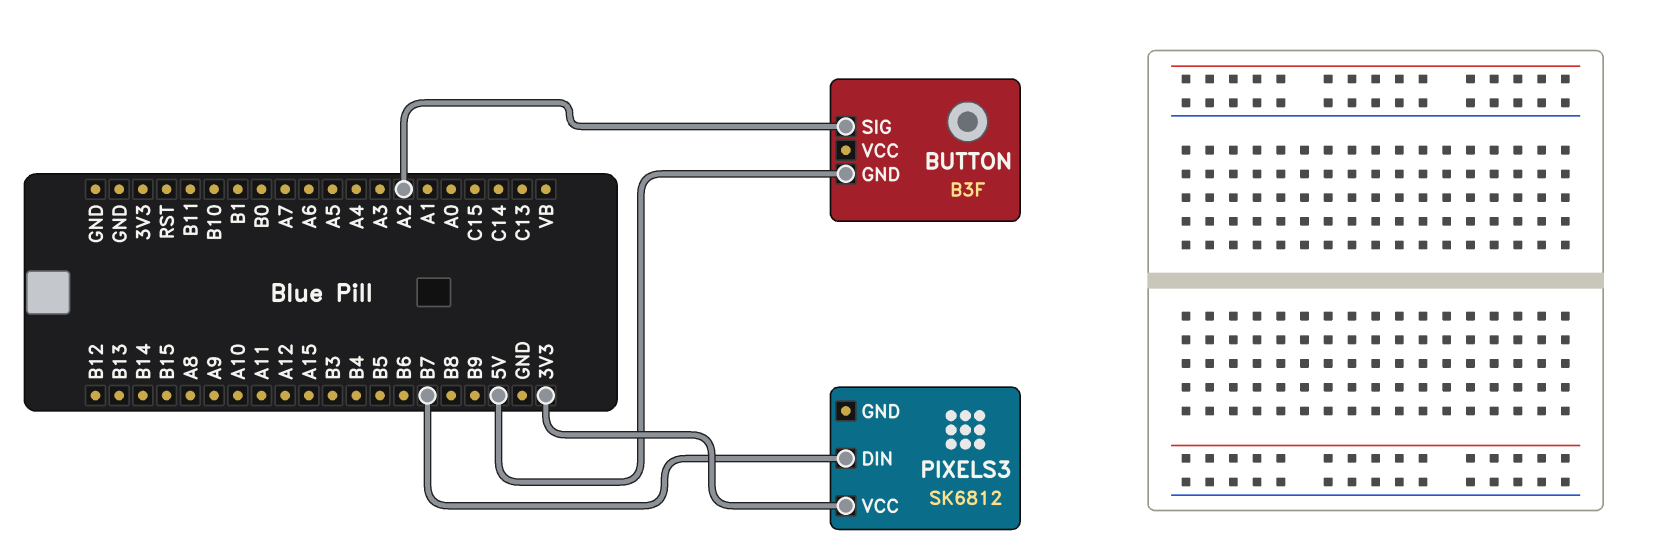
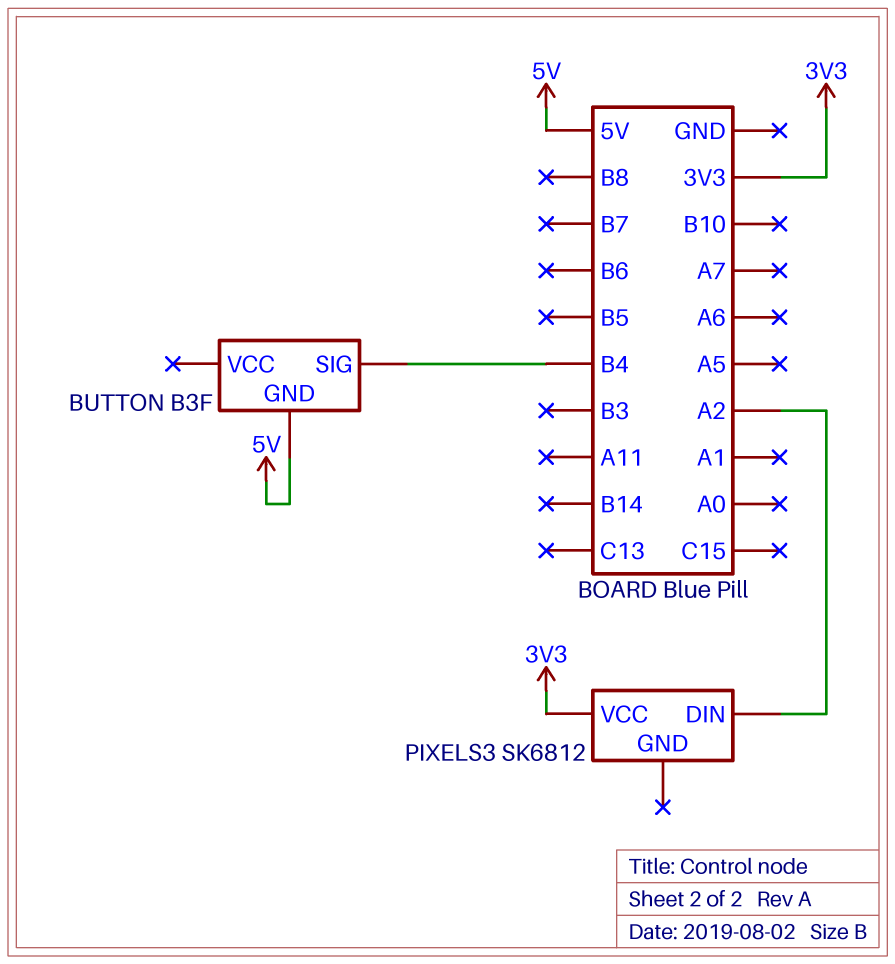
BUTTON pin SIG: A2 -> B4
PIXELS3 pin DIN: B7 -> A2

